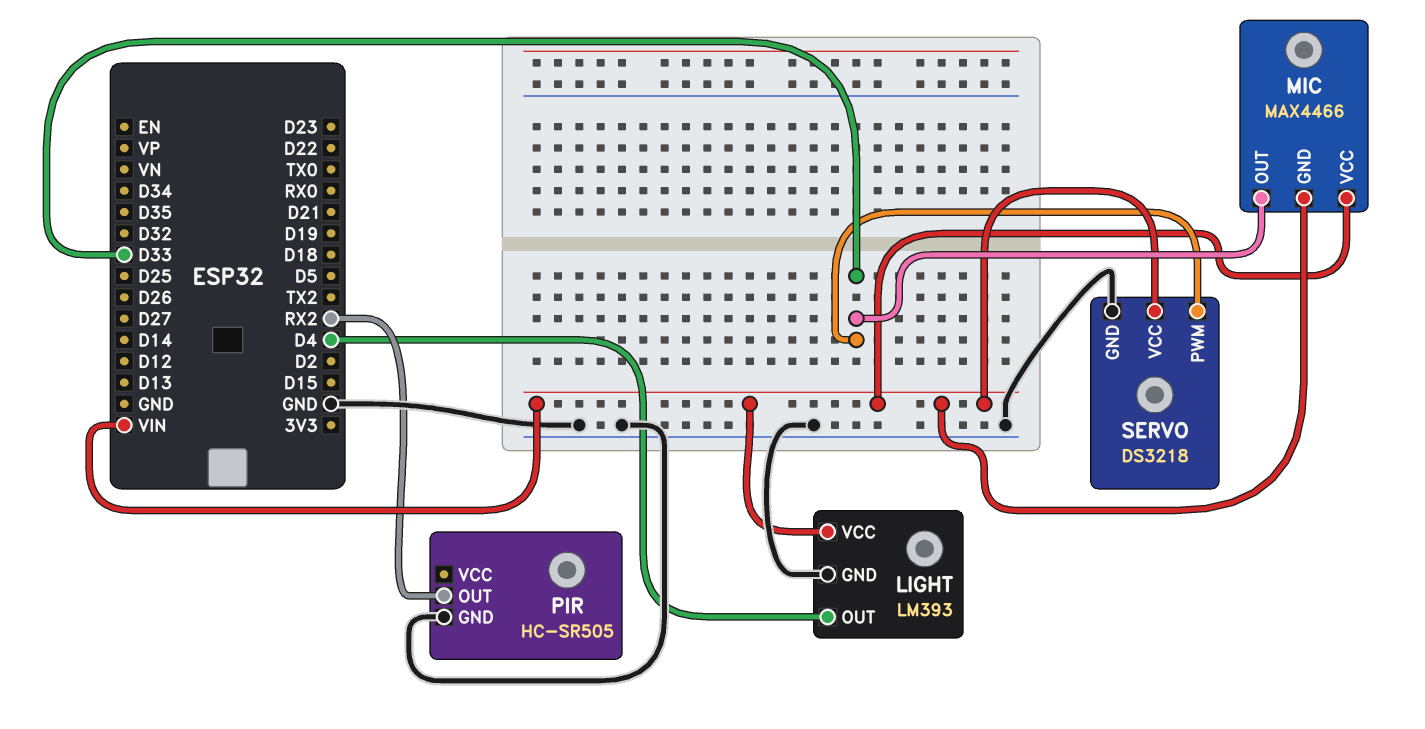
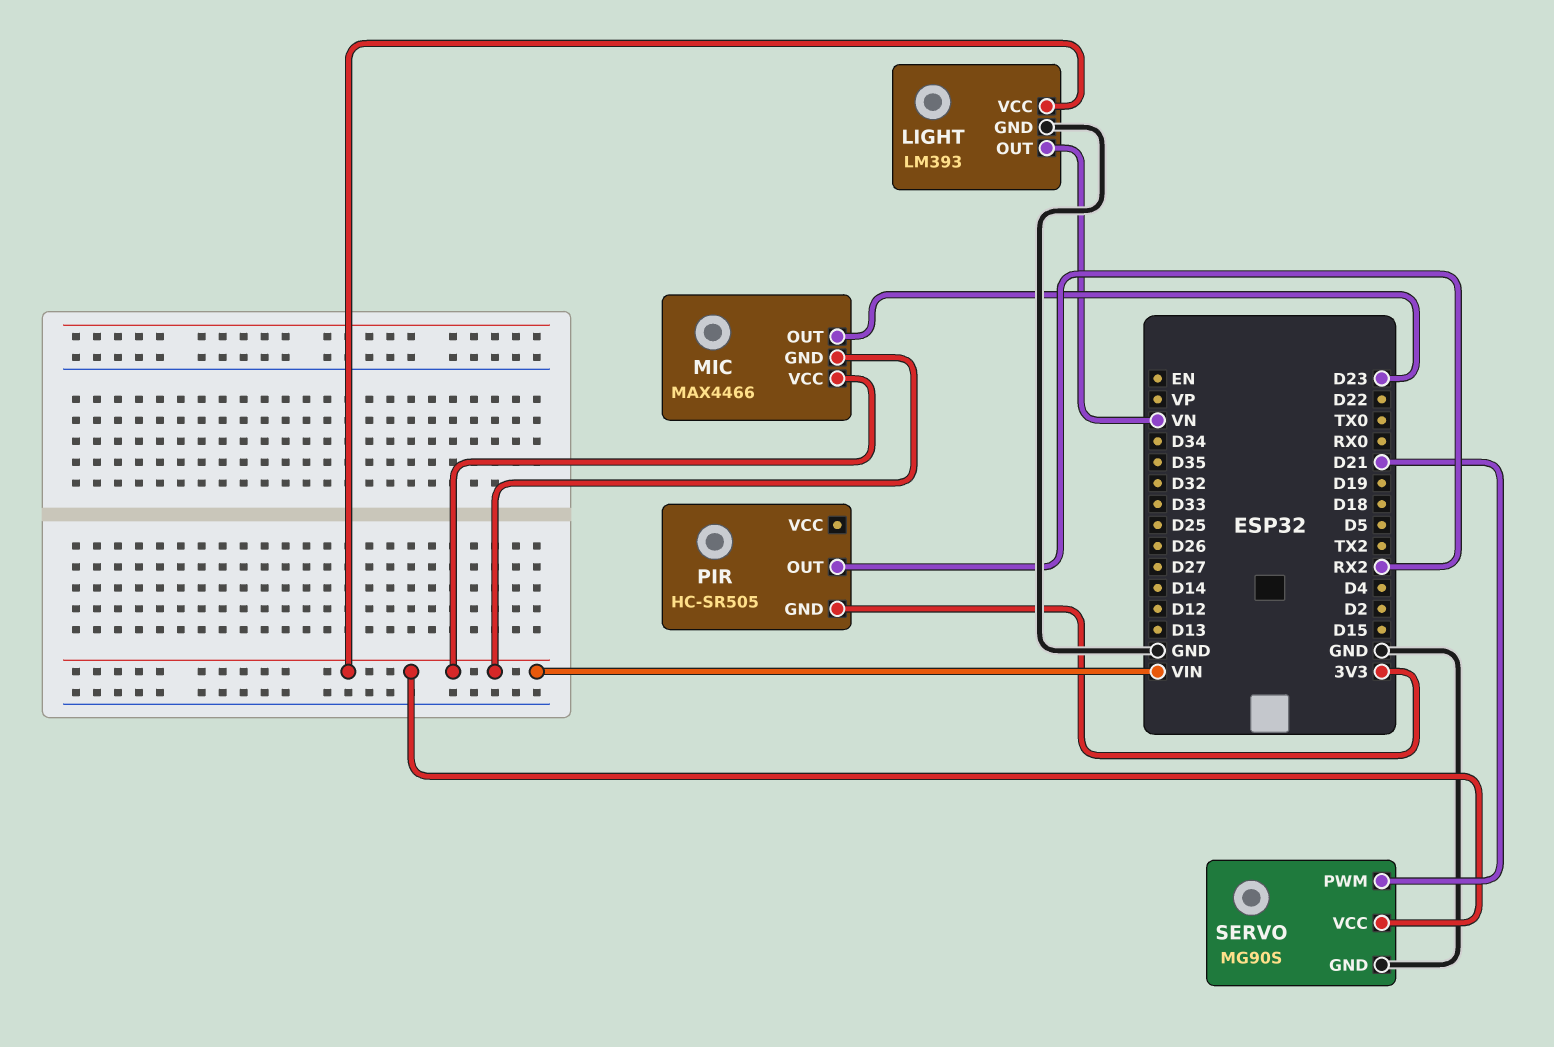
LIGHT pin OUT: D4 -> VN
MIC pin OUT: D33 -> D23
PIR pin GND: GND -> 3V3
SERVO: DS3218 -> MG90S
SERVO pin PWM: D33 -> D21

